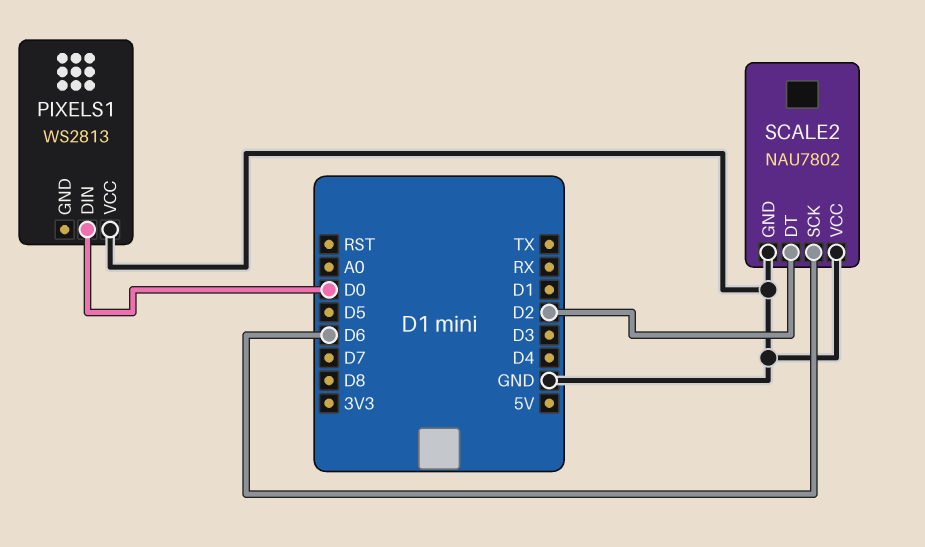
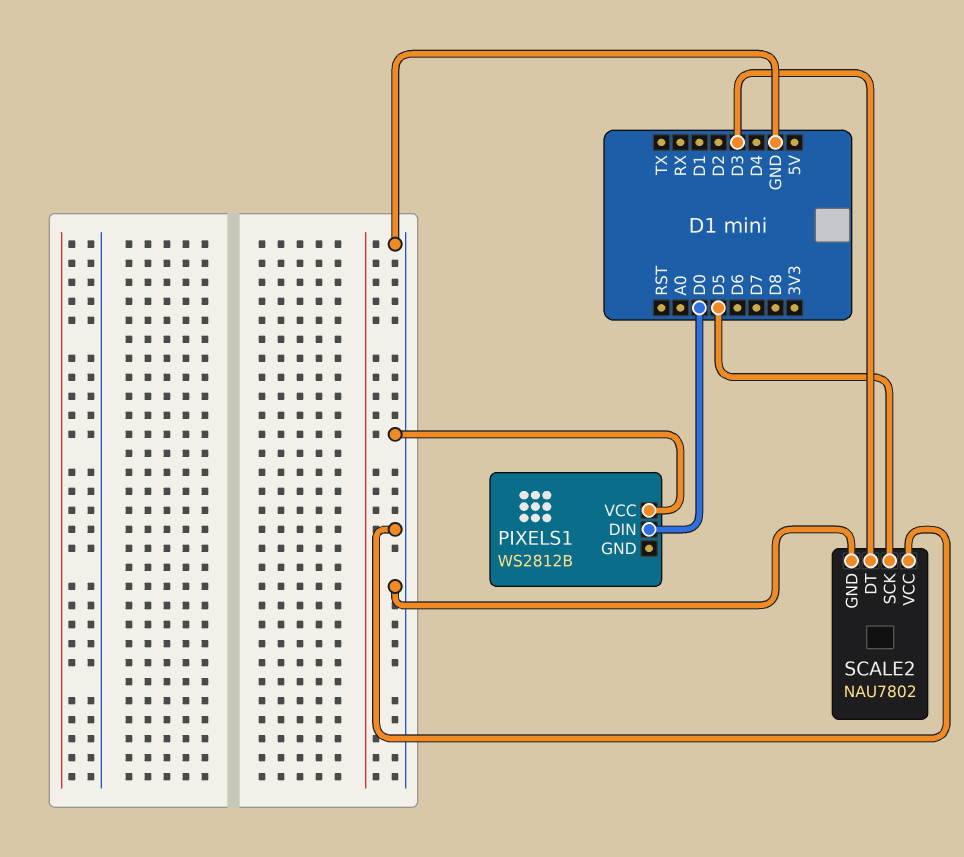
PIXELS1: WS2813 -> WS2812B
SCALE2 pin DT: D2 -> D3
SCALE2 pin SCK: D6 -> D5

